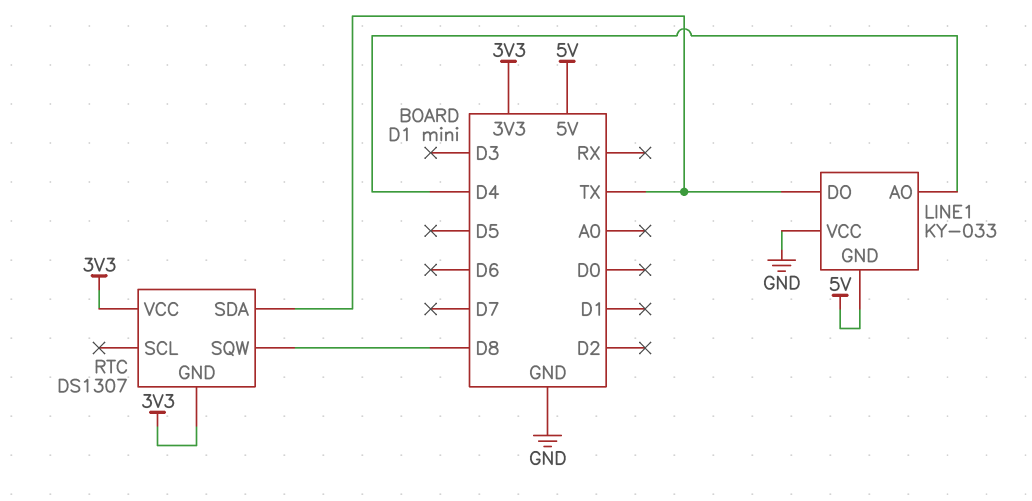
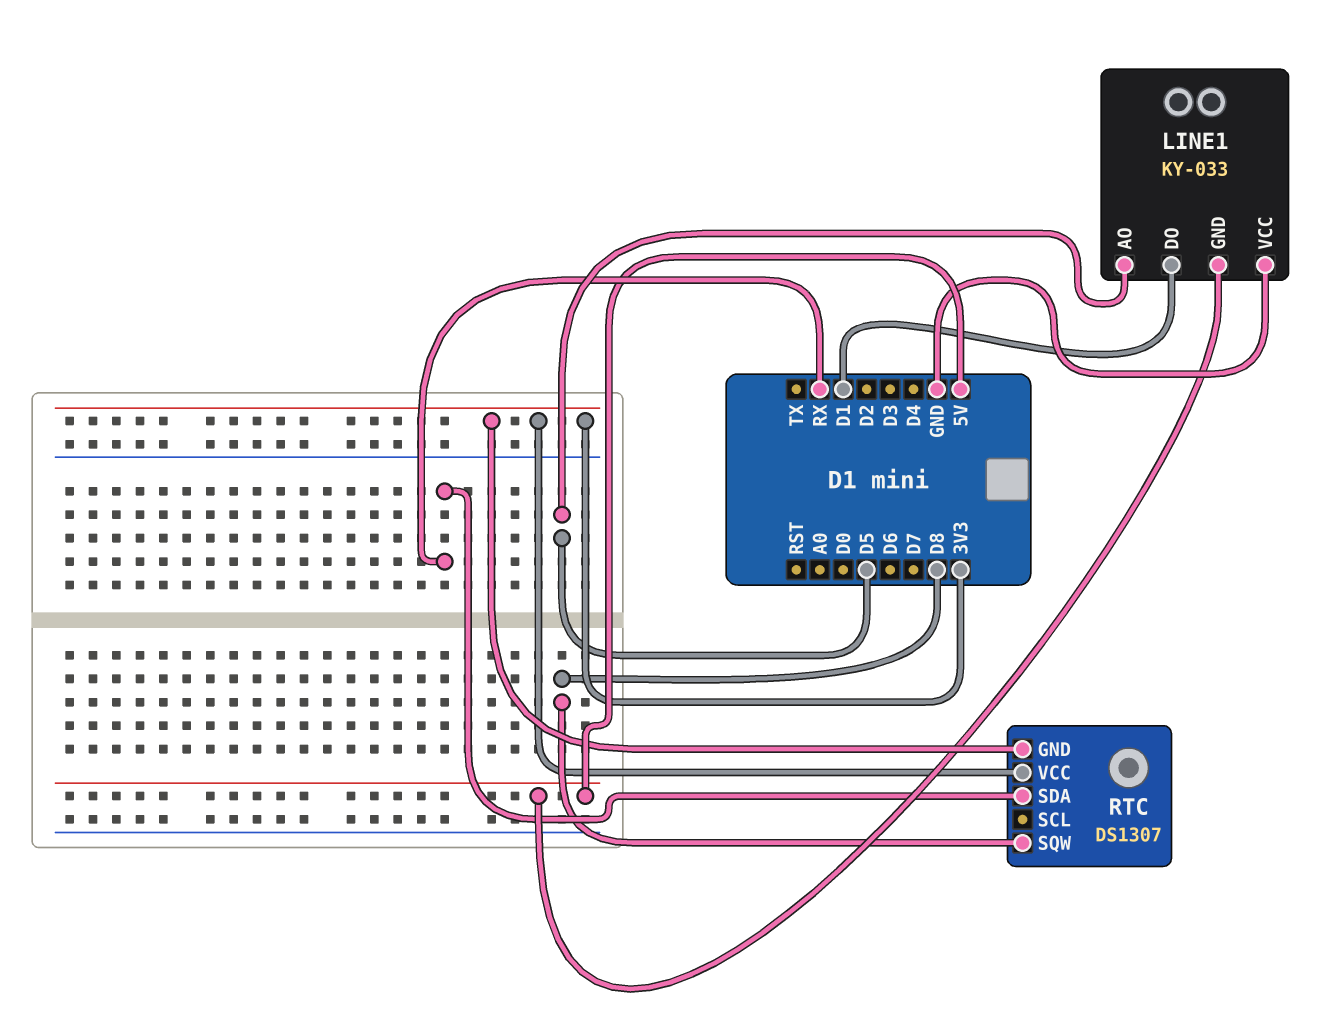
LINE1 pin AO: D4 -> D5
LINE1 pin DO: TX -> D1
RTC pin SDA: TX -> RX

